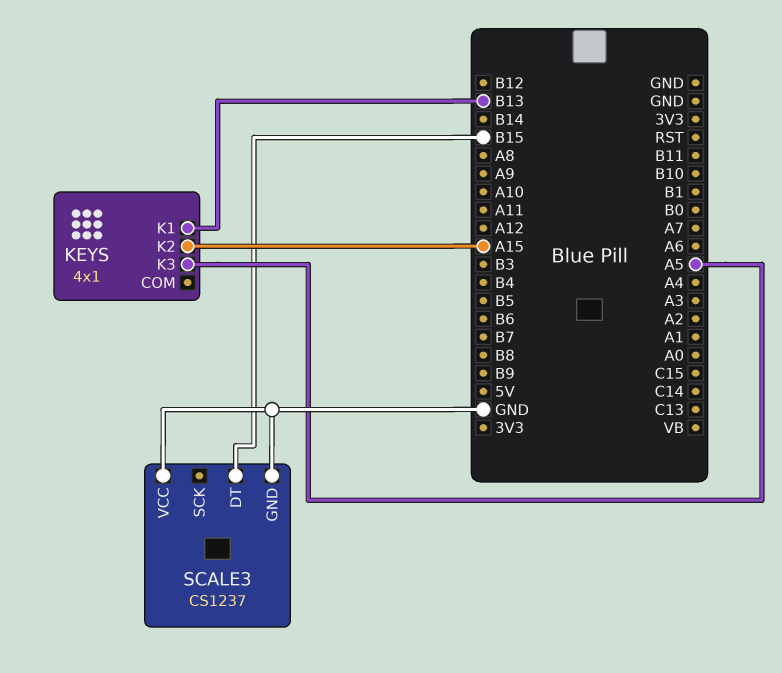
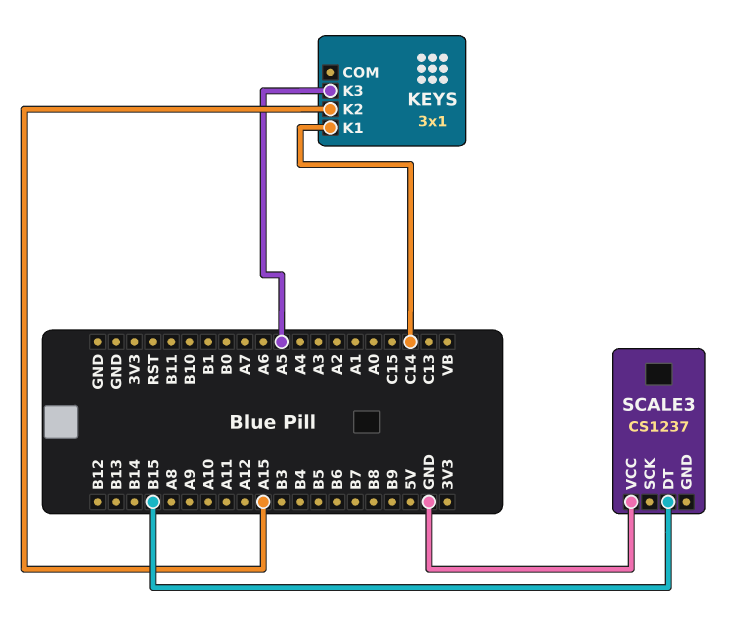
KEYS: 4x1 -> 3x1
KEYS pin K1: B13 -> C14
SCALE3 pin GND: GND -> none

